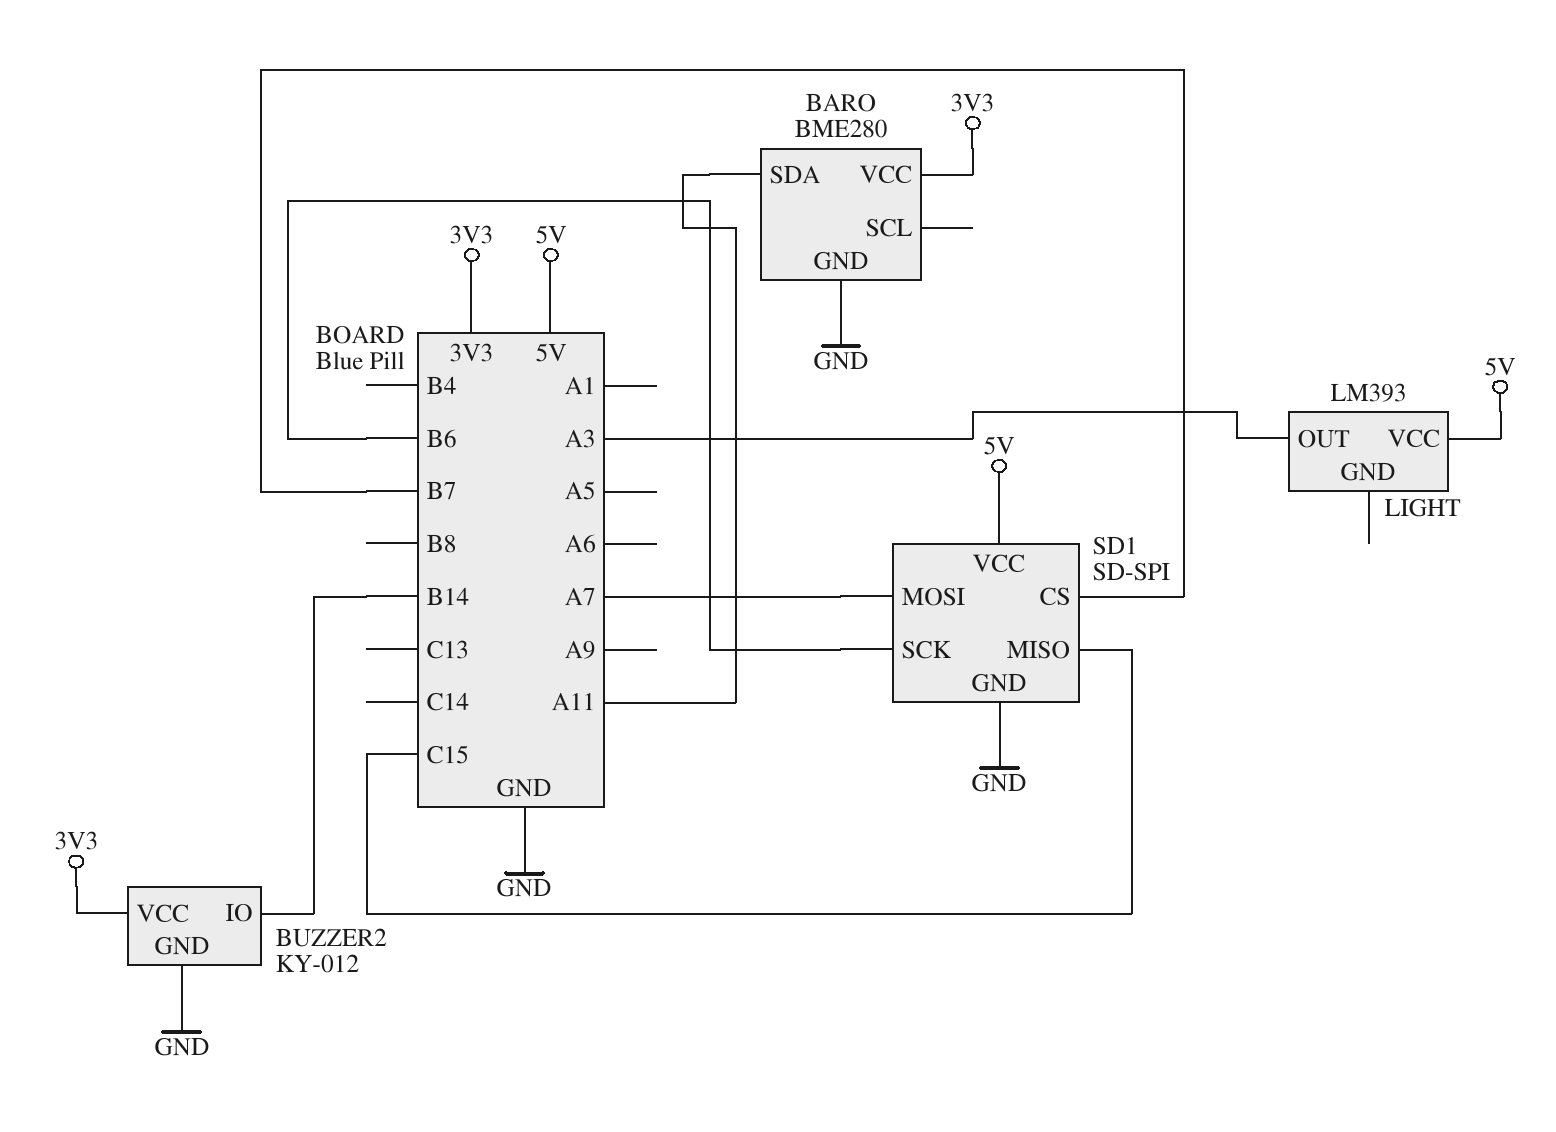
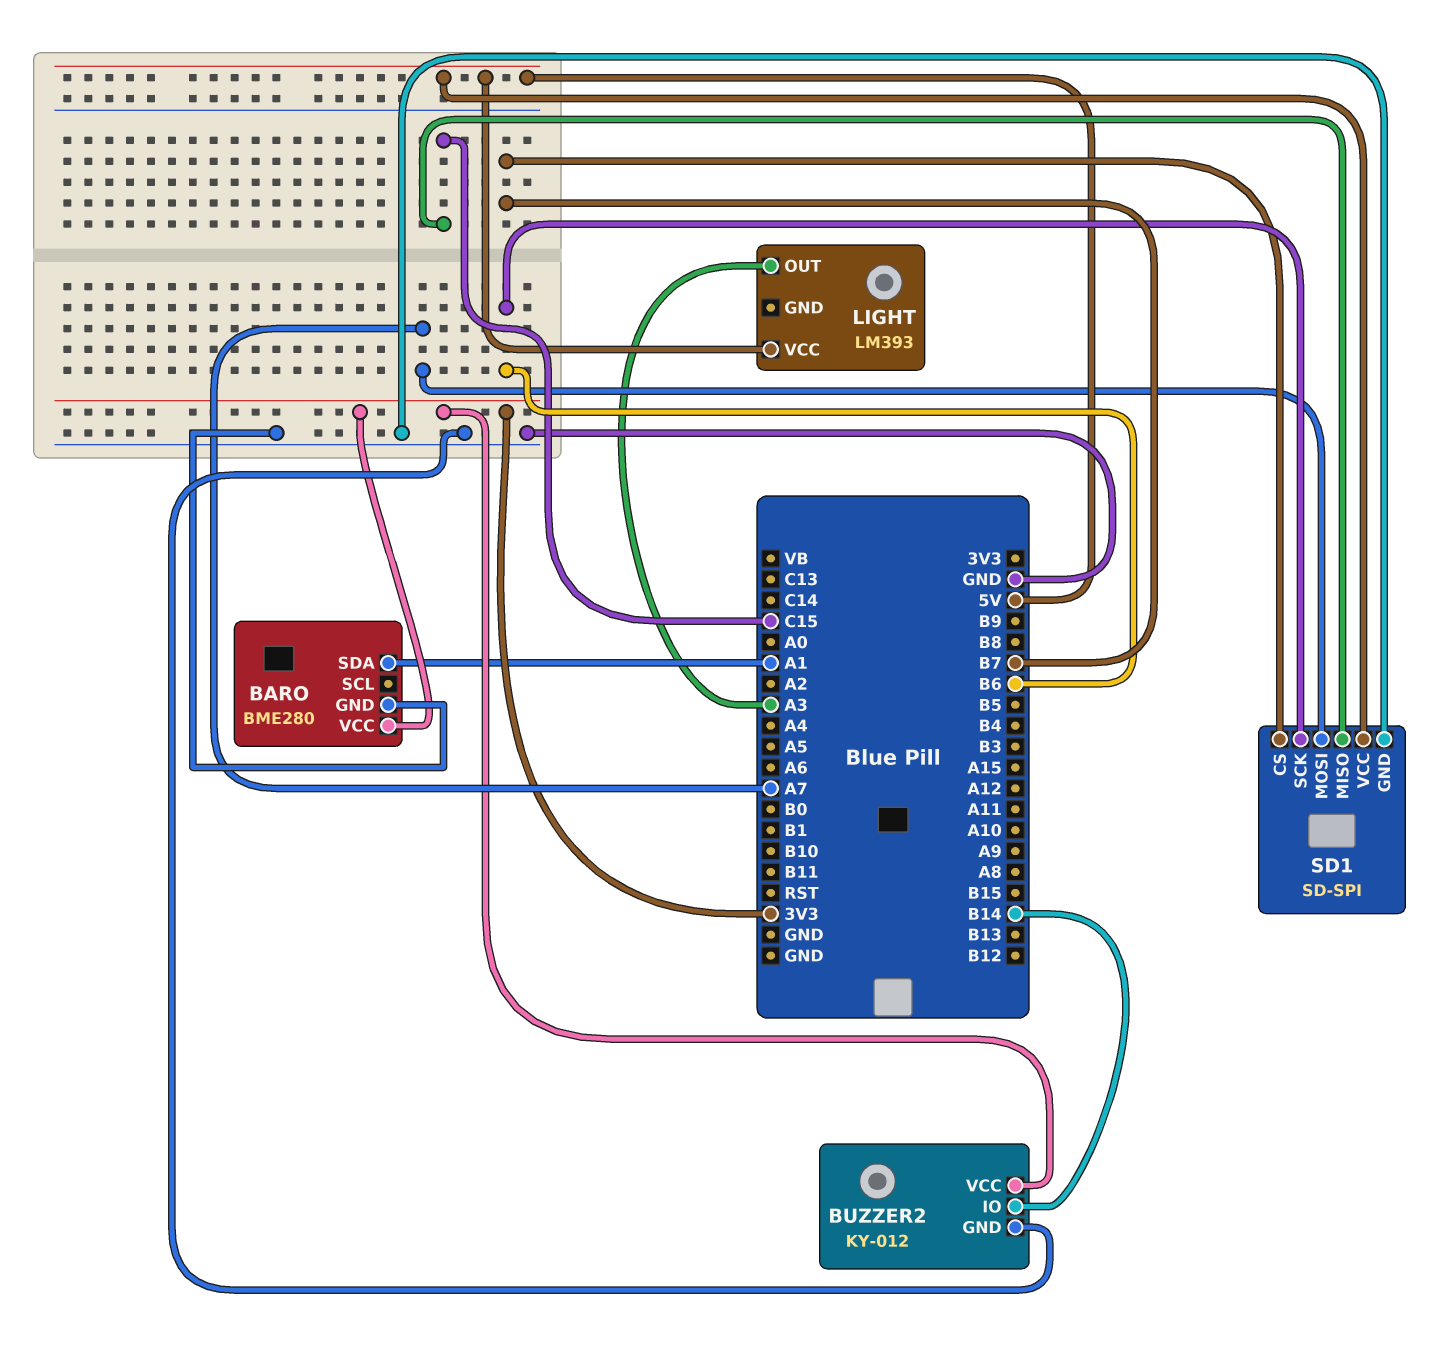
BARO pin SDA: A11 -> A1

